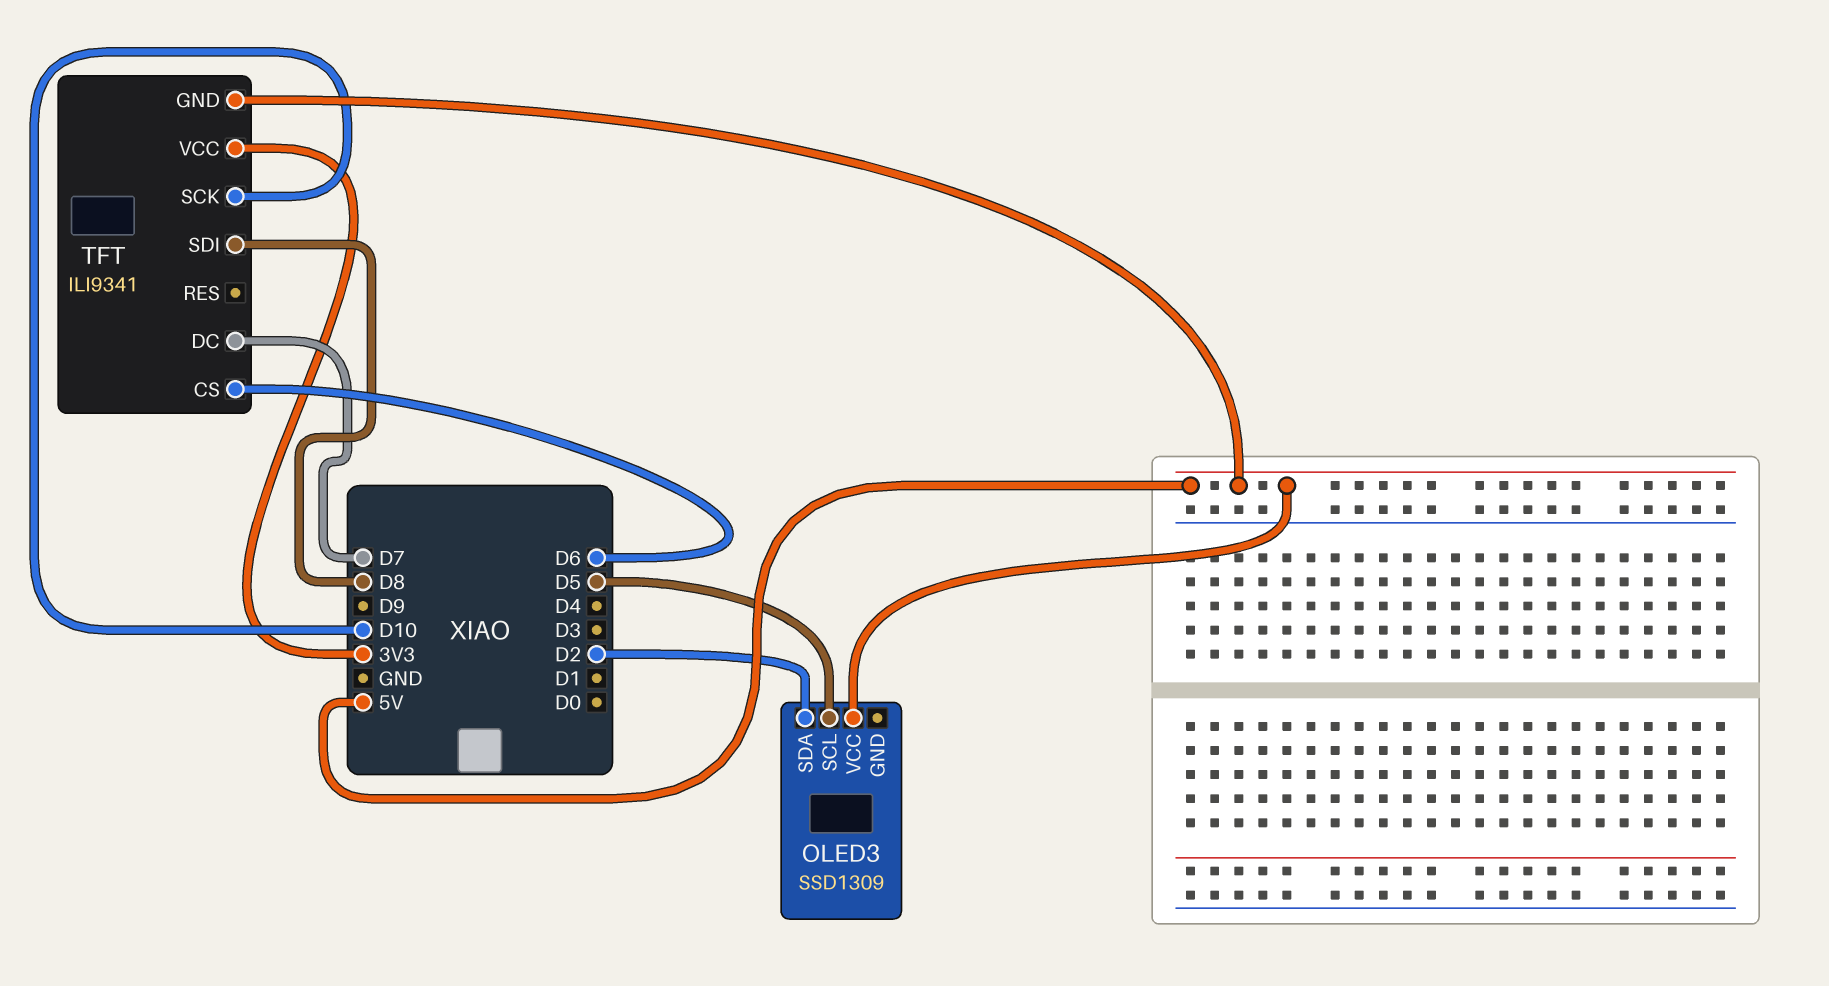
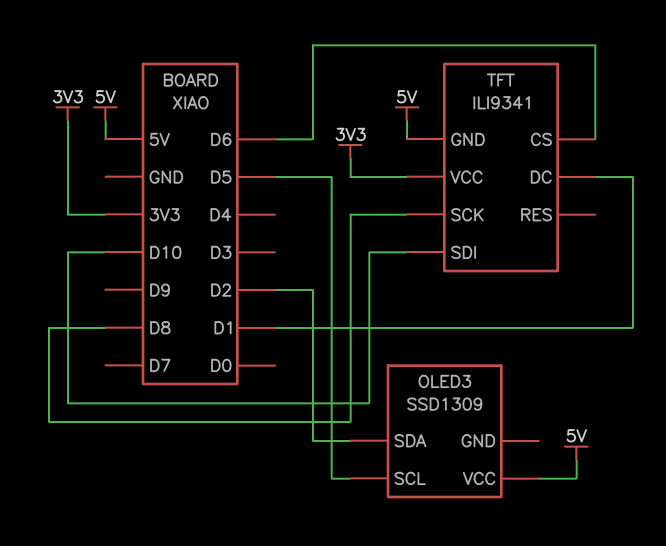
TFT pin DC: D7 -> D1
TFT pin SCK: D10 -> D8
TFT pin SDI: D8 -> D10

